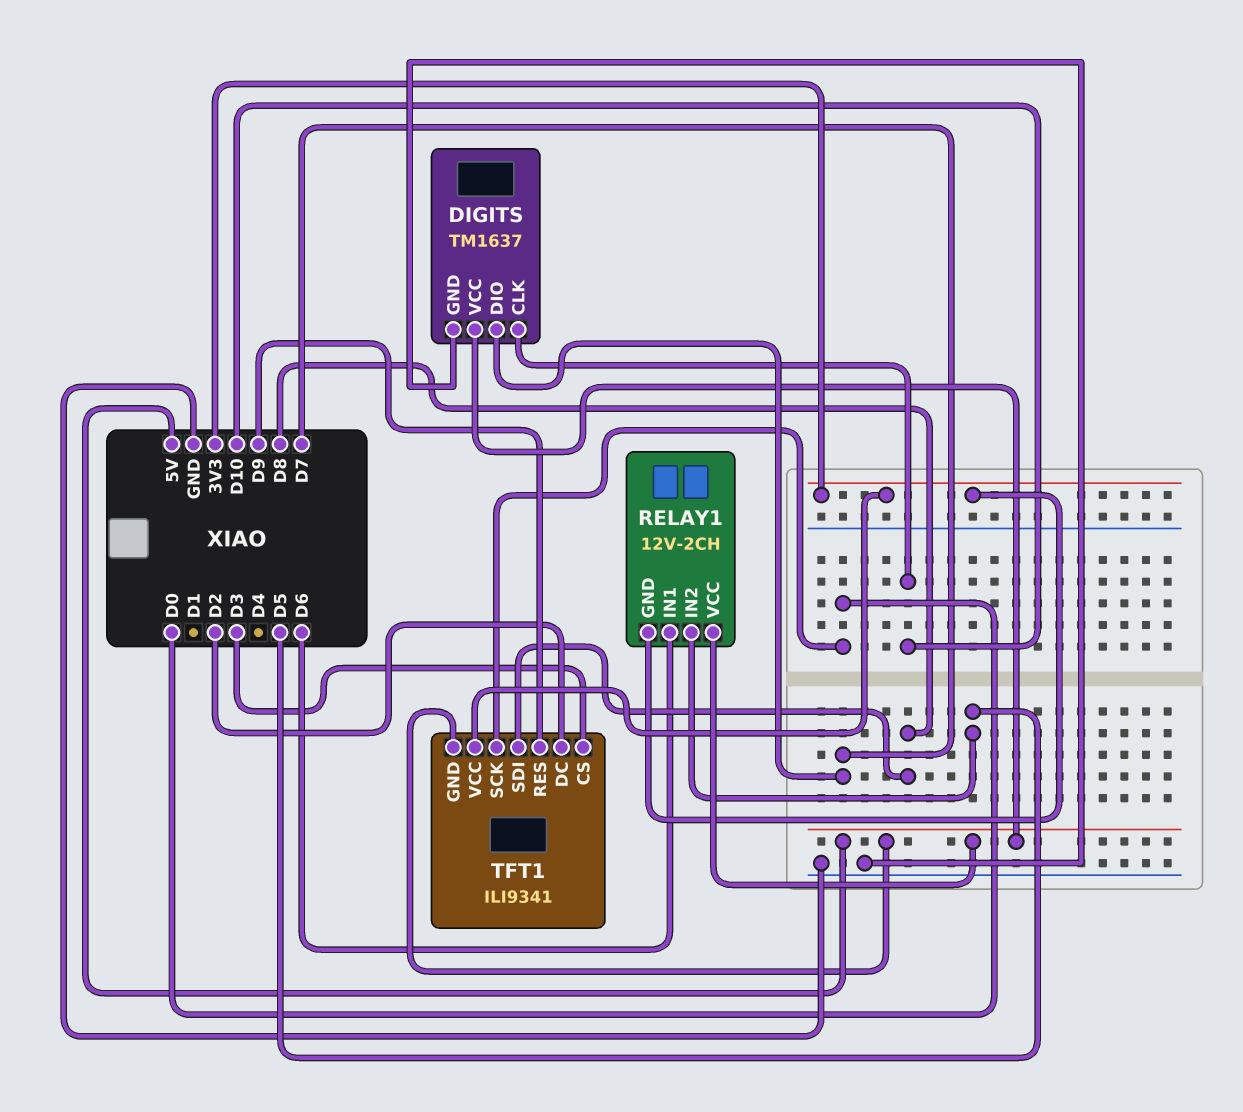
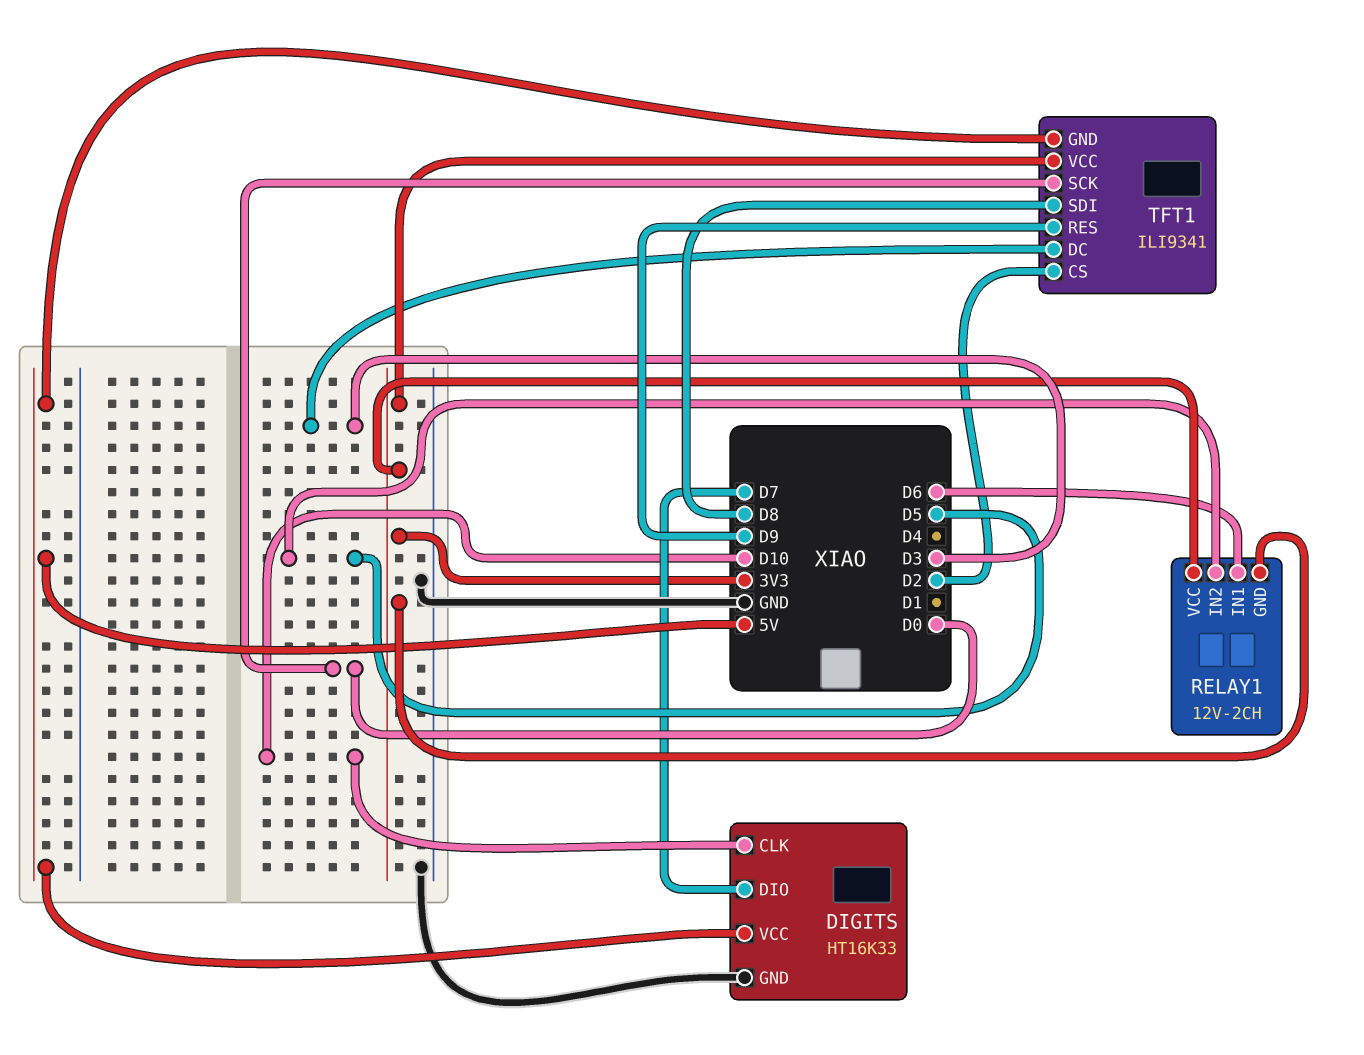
DIGITS: TM1637 -> HT16K33
RELAY1 pin VCC: 5V -> 3V3
TFT1 pin CS: D3 -> D2
TFT1 pin DC: D2 -> D3

